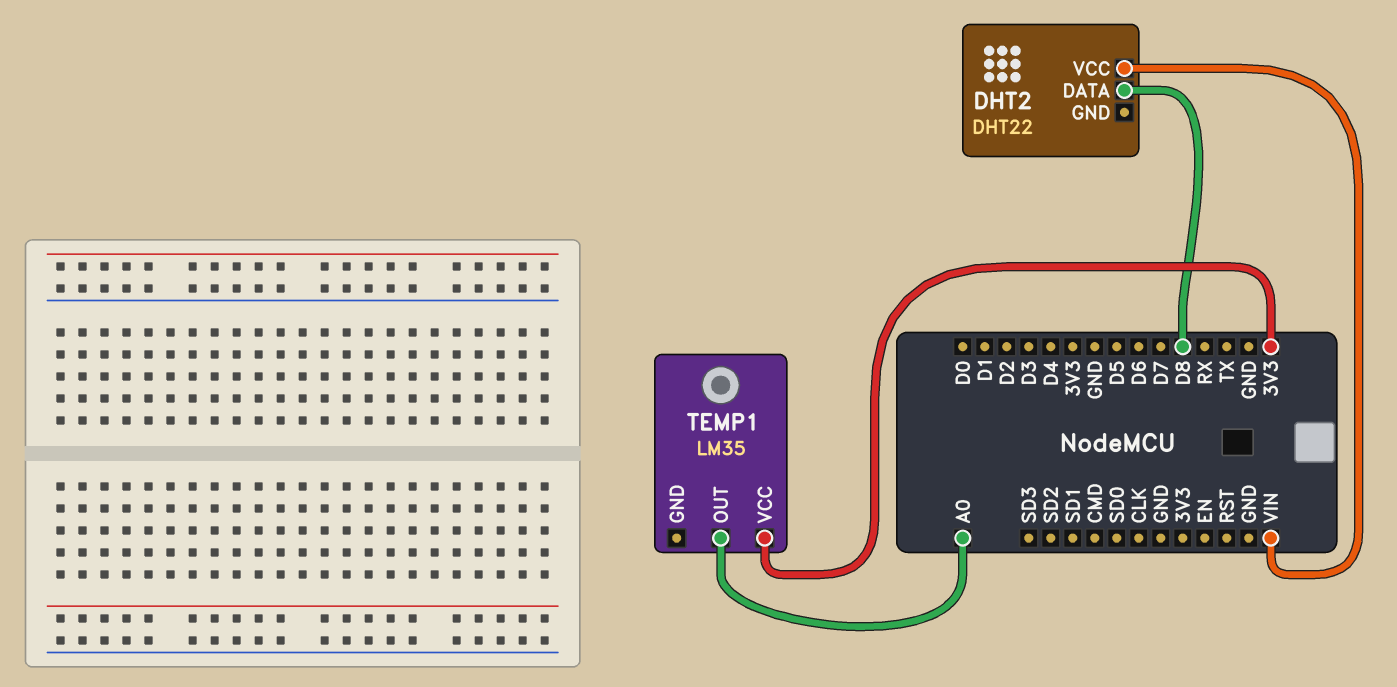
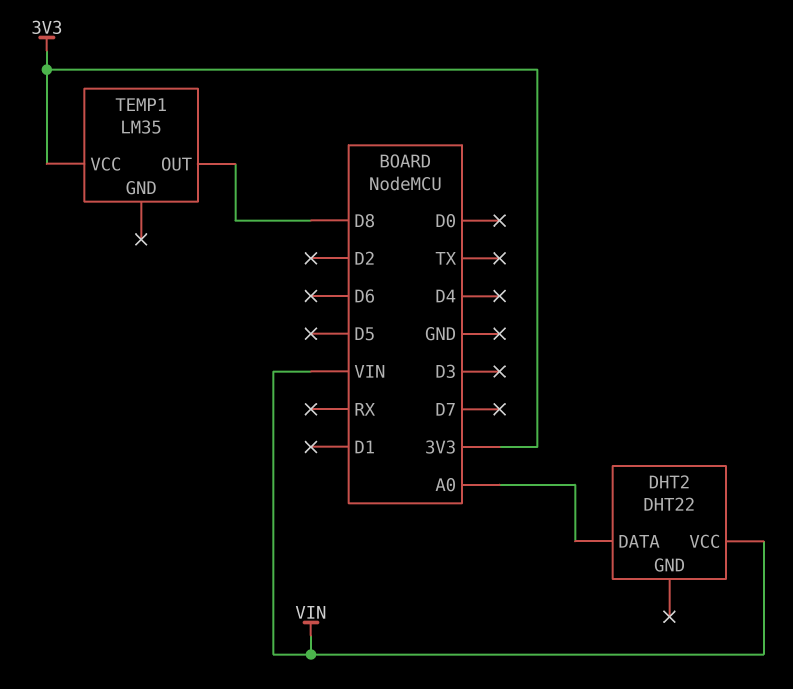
DHT2 pin DATA: D8 -> A0
TEMP1 pin OUT: A0 -> D8

